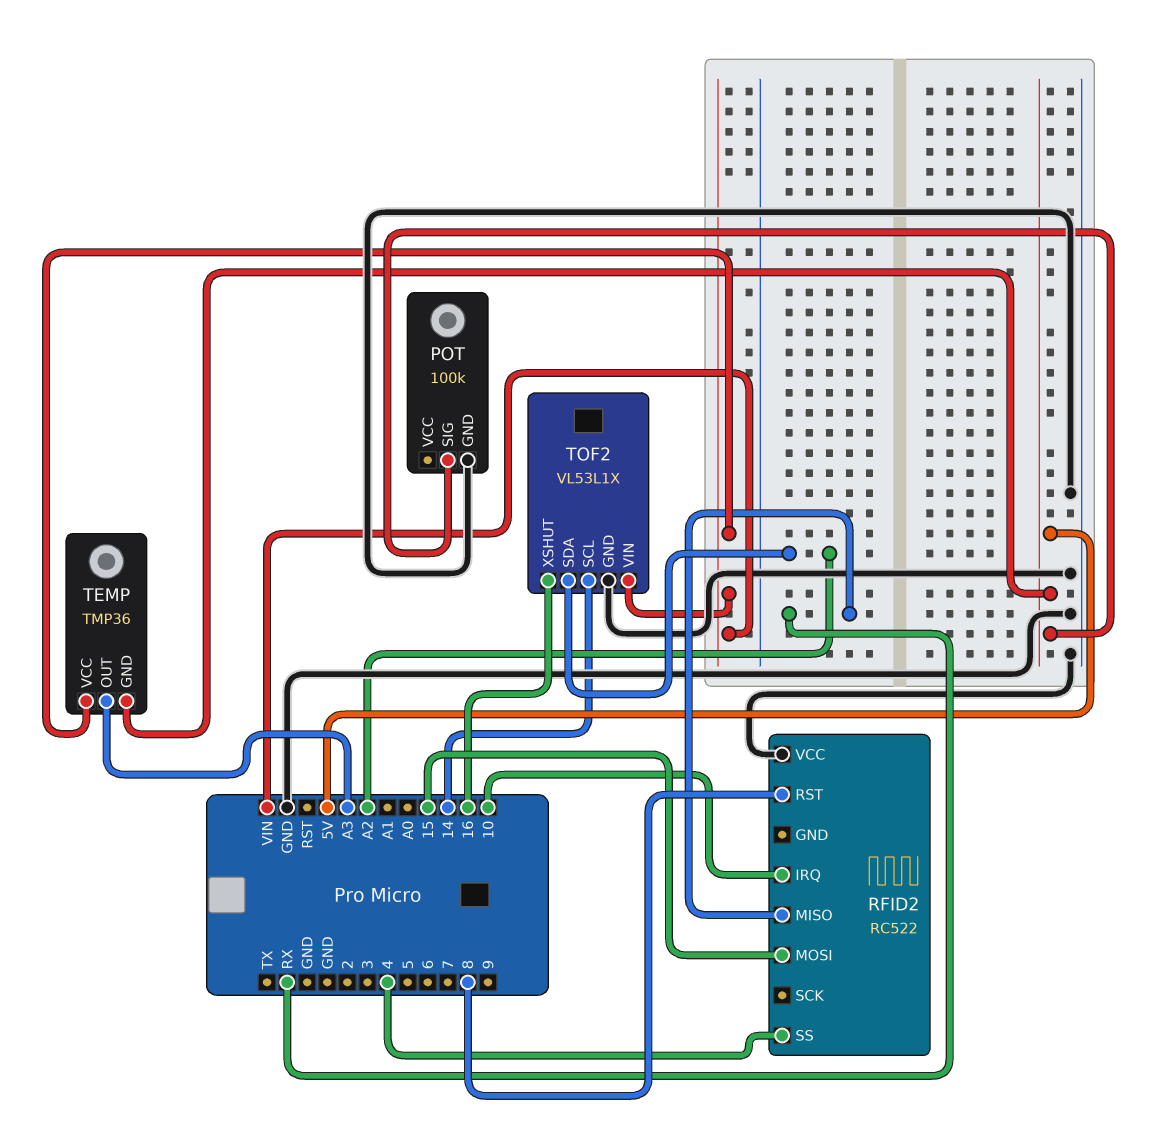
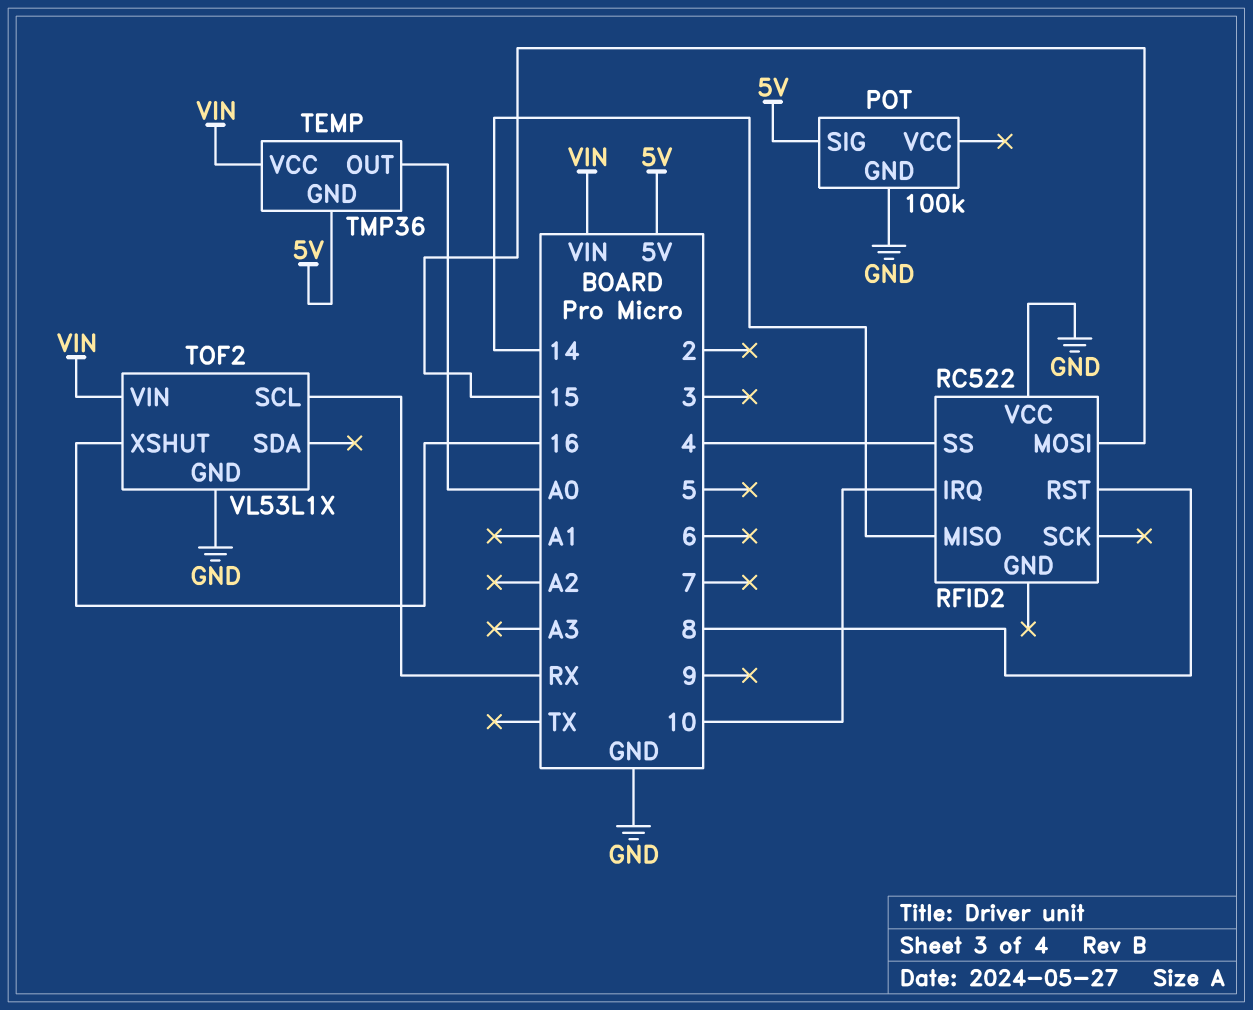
RFID2 pin MISO: RX -> 14
TEMP pin OUT: A3 -> A0
TOF2 pin SCL: 14 -> RX
TOF2 pin SDA: A2 -> none

